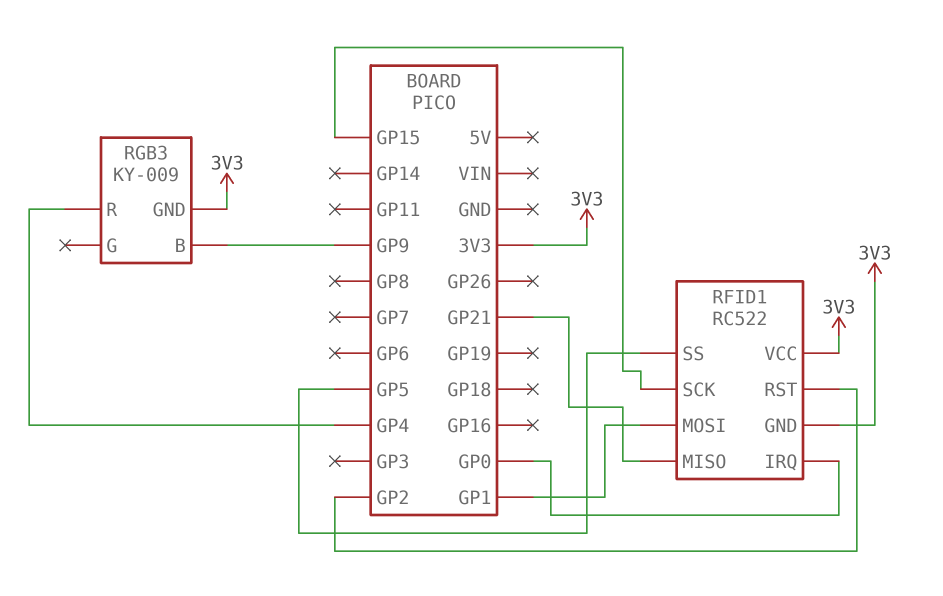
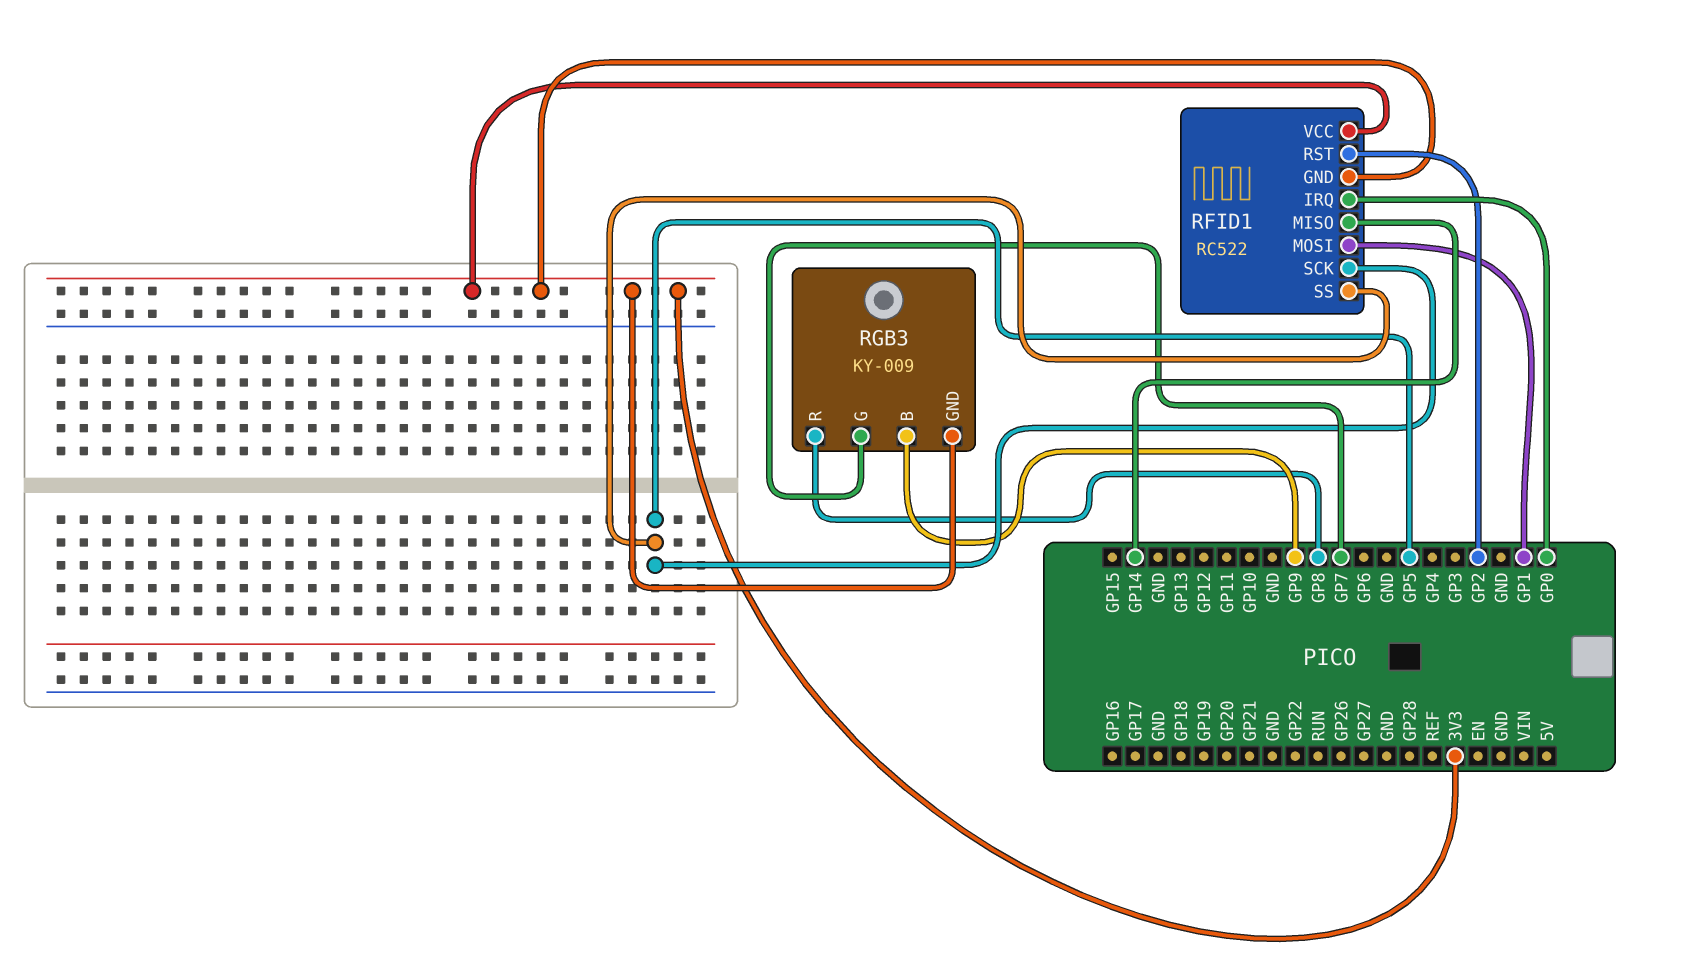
RFID1 pin MISO: GP21 -> GP14
RFID1 pin SCK: GP15 -> GP5
RGB3 pin G: none -> GP7
RGB3 pin R: GP4 -> GP8

